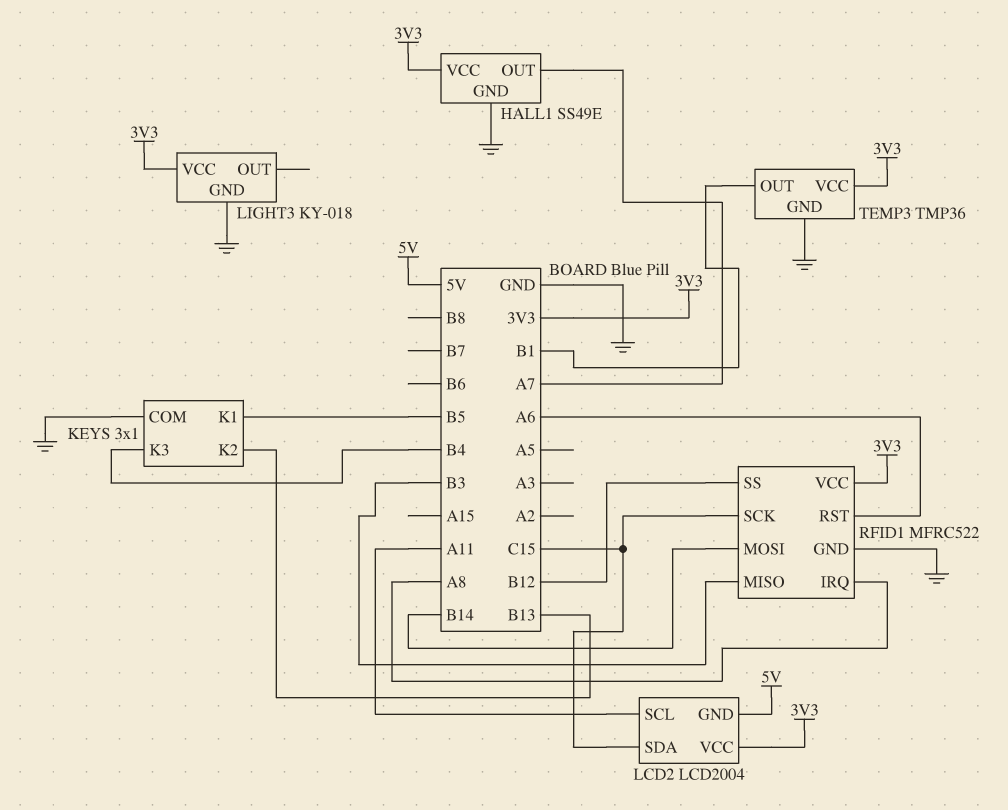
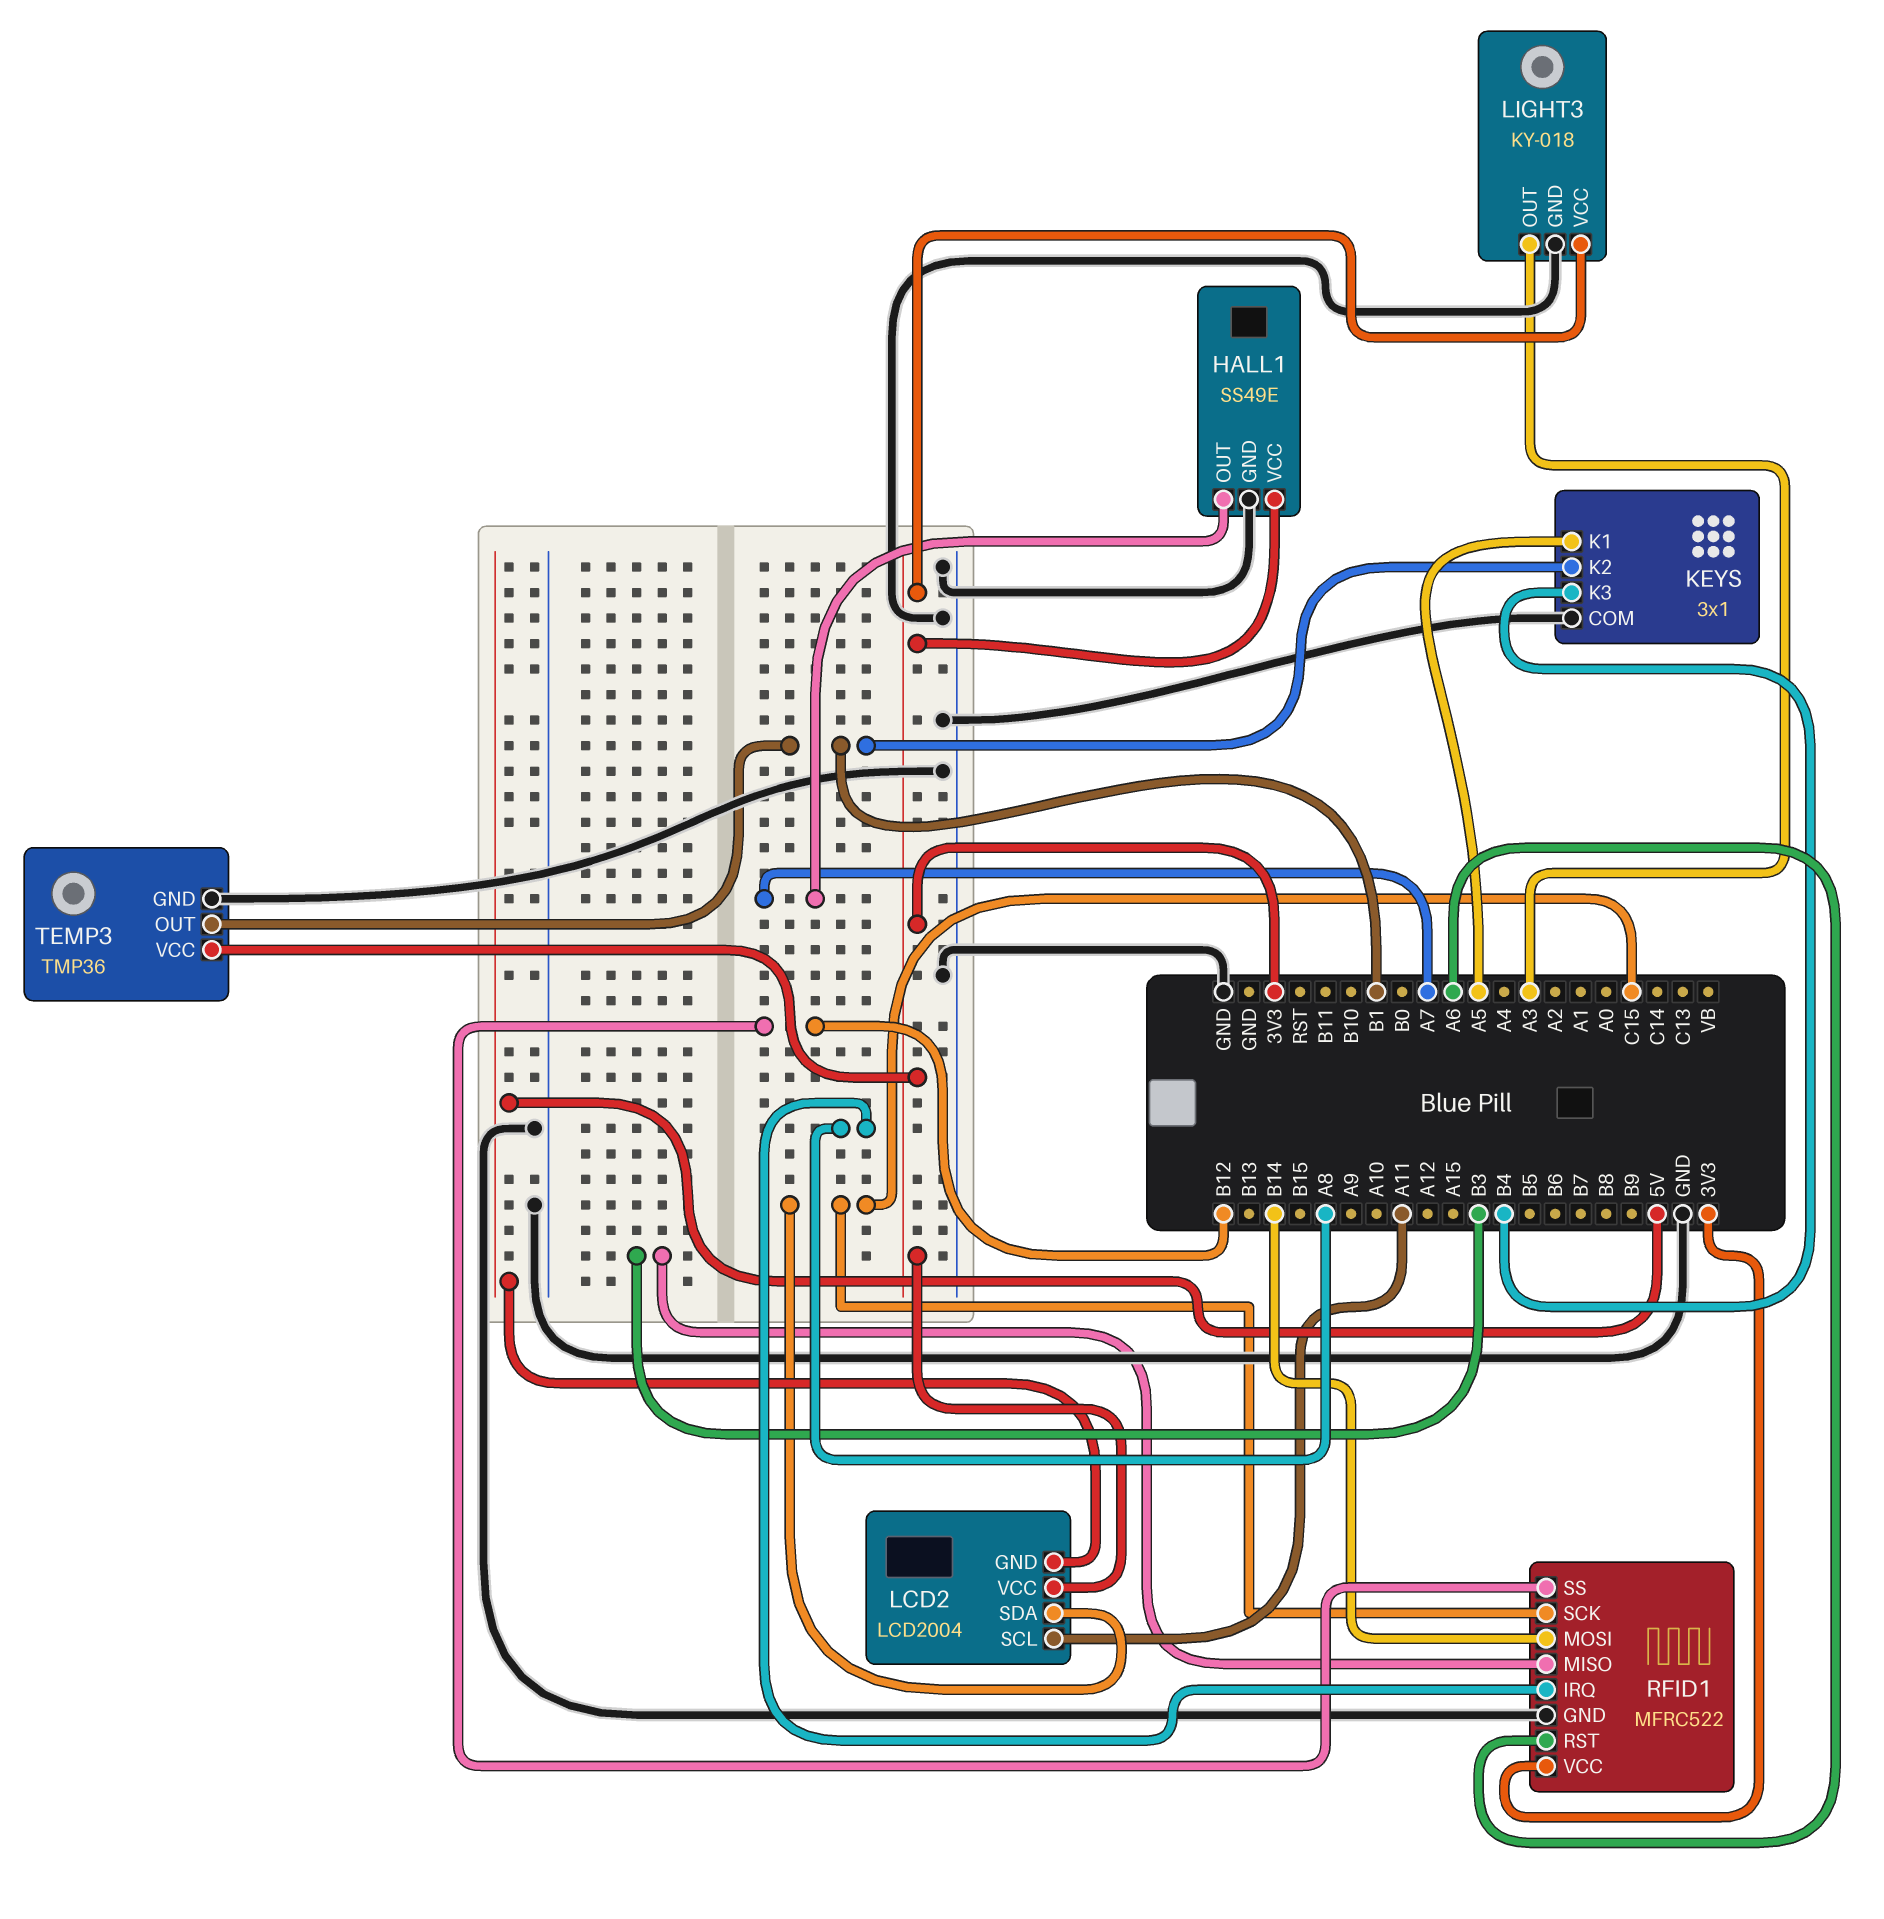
KEYS pin K1: B5 -> A5
KEYS pin K2: B13 -> B1
LIGHT3 pin OUT: none -> A3

